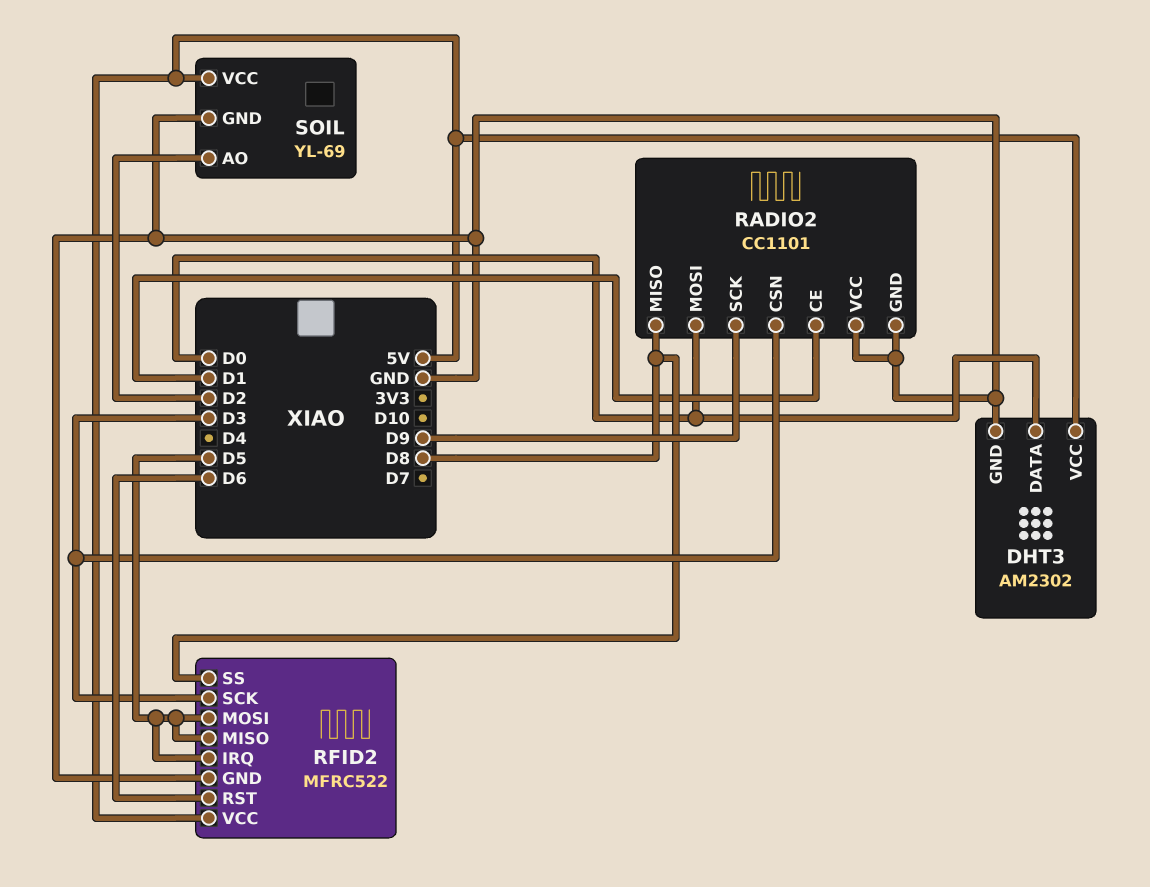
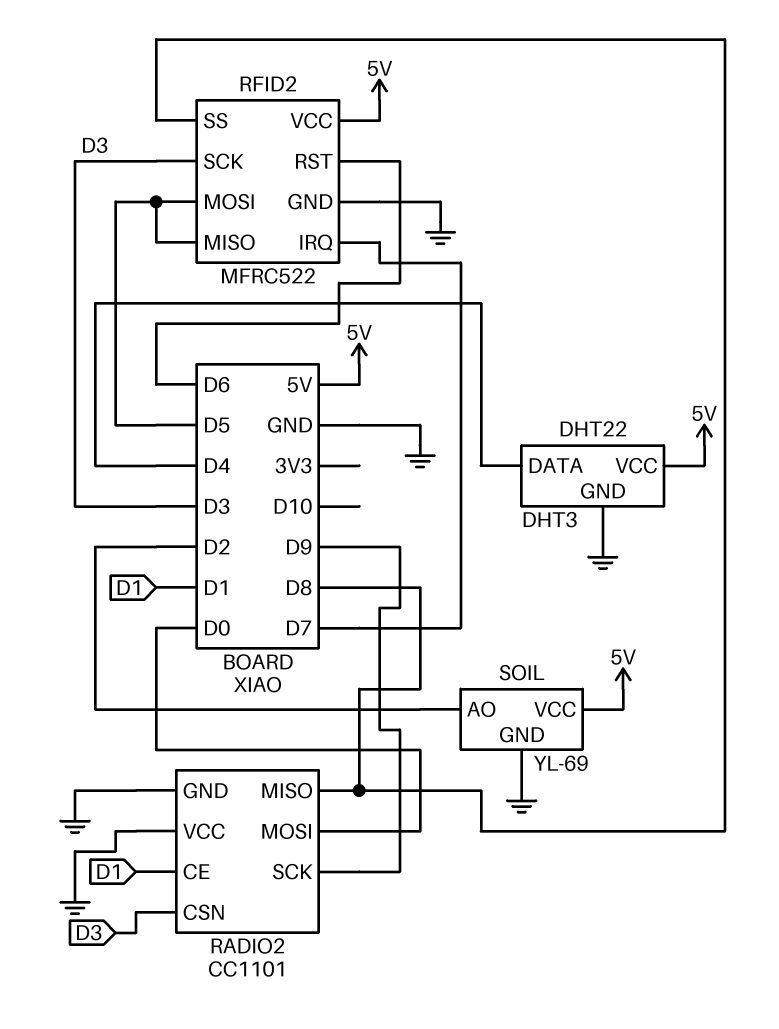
DHT3: AM2302 -> DHT22
DHT3 pin DATA: D0 -> D4
RFID2 pin IRQ: D5 -> D7

